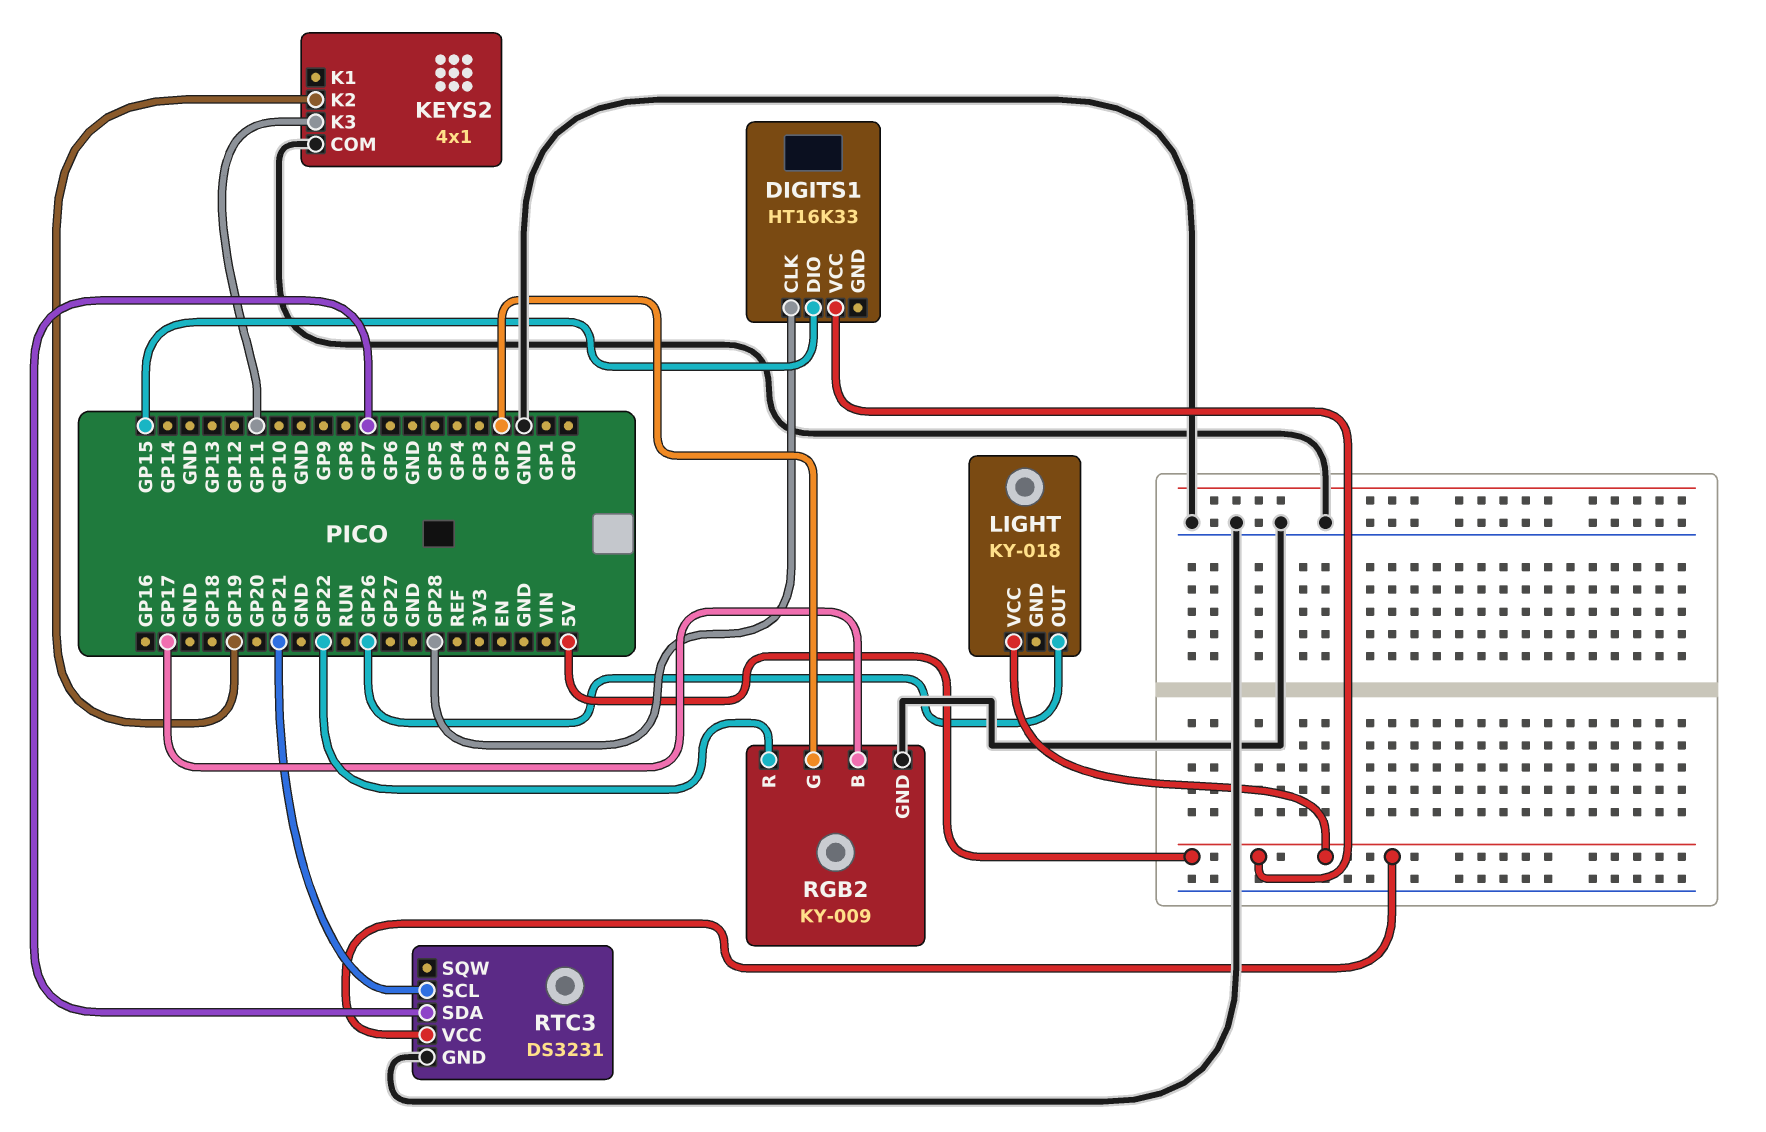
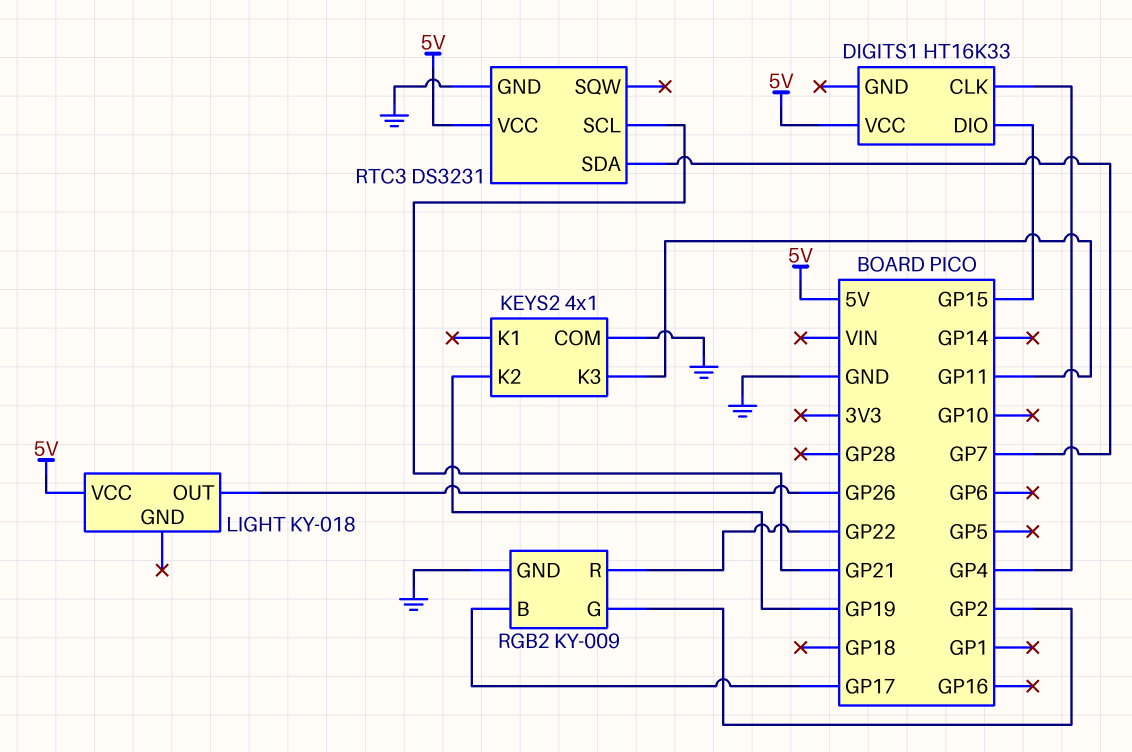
DIGITS1 pin CLK: GP28 -> GP4

